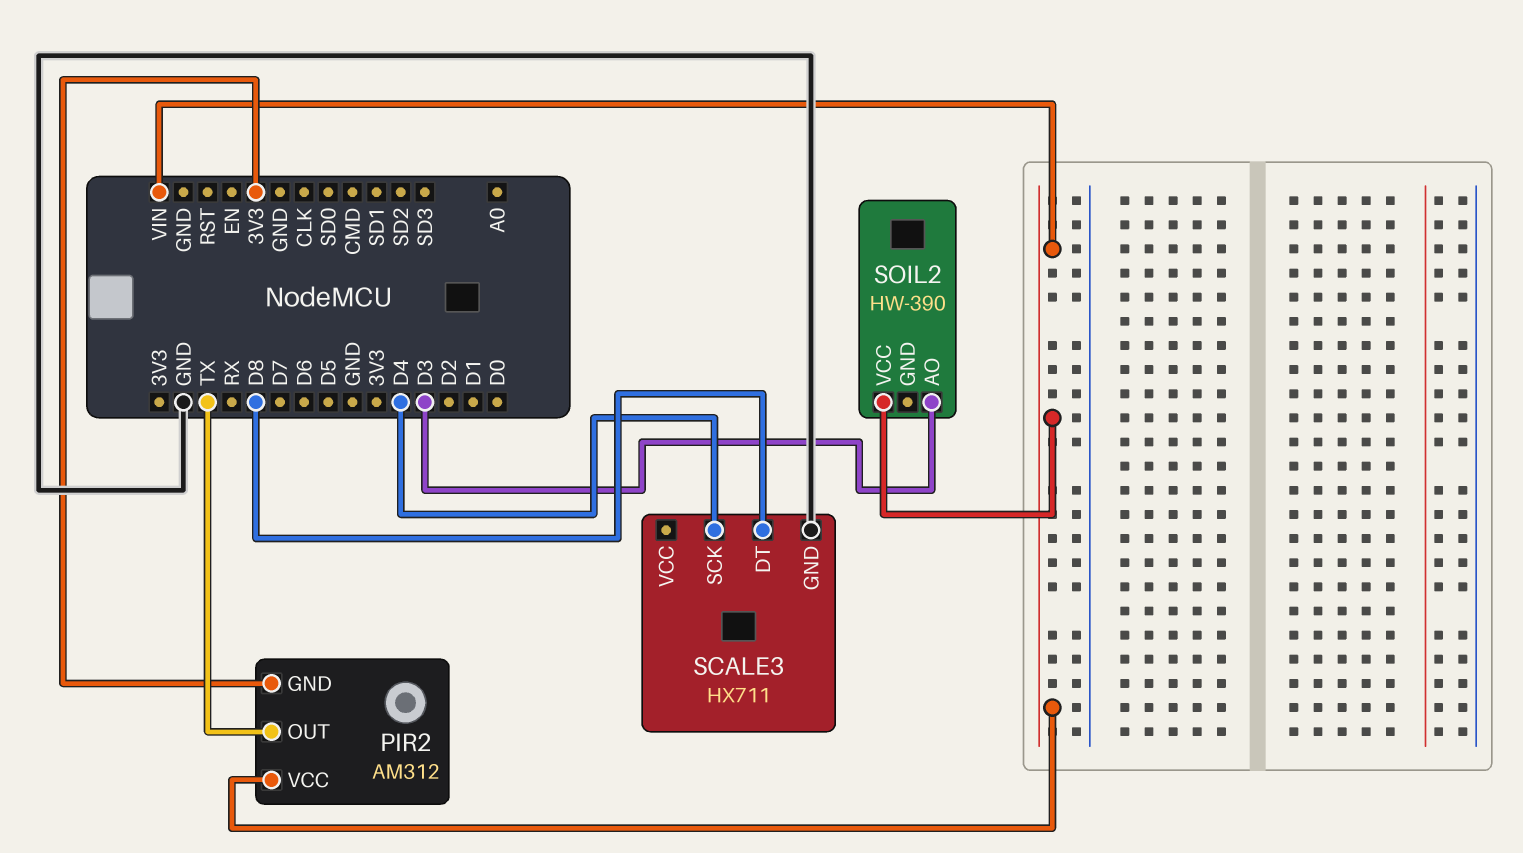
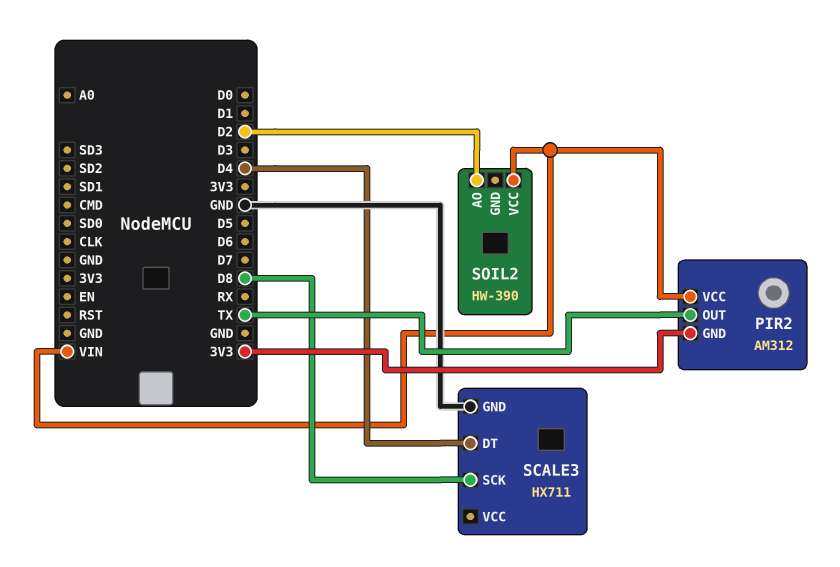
SCALE3 pin DT: D8 -> D4
SCALE3 pin SCK: D4 -> D8
SOIL2 pin AO: D3 -> D2

